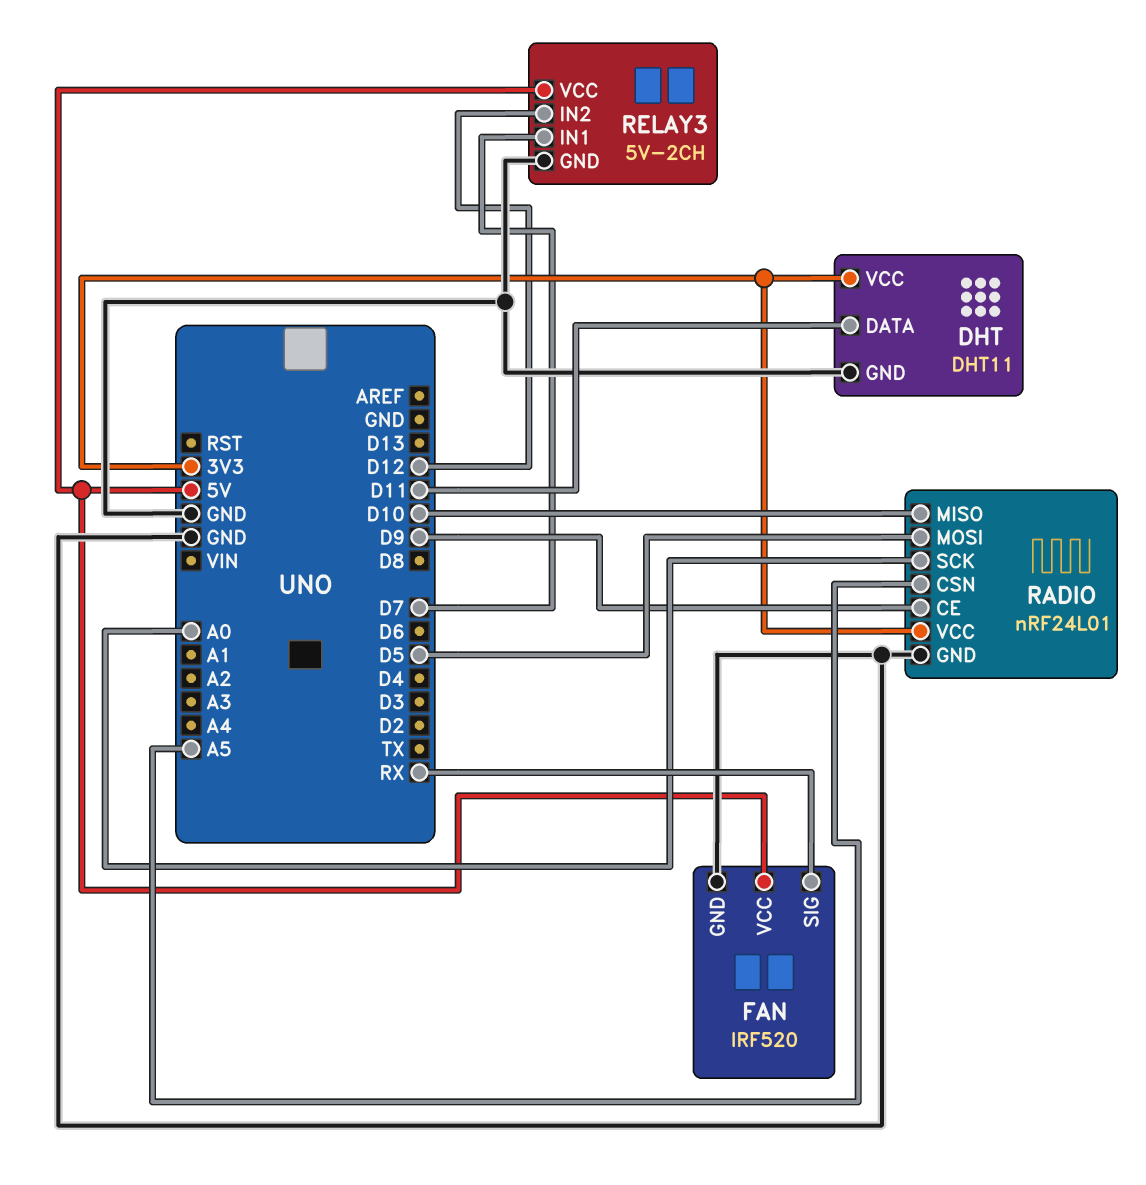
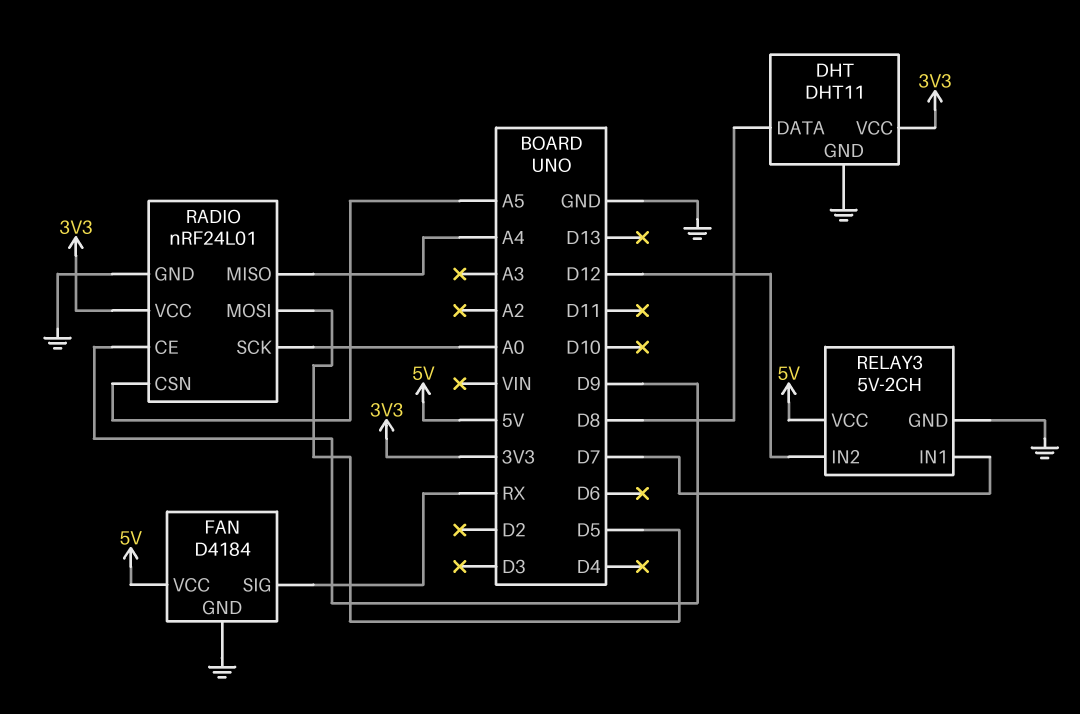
DHT pin DATA: D11 -> D8
FAN: IRF520 -> D4184
RADIO pin MISO: D10 -> A4

